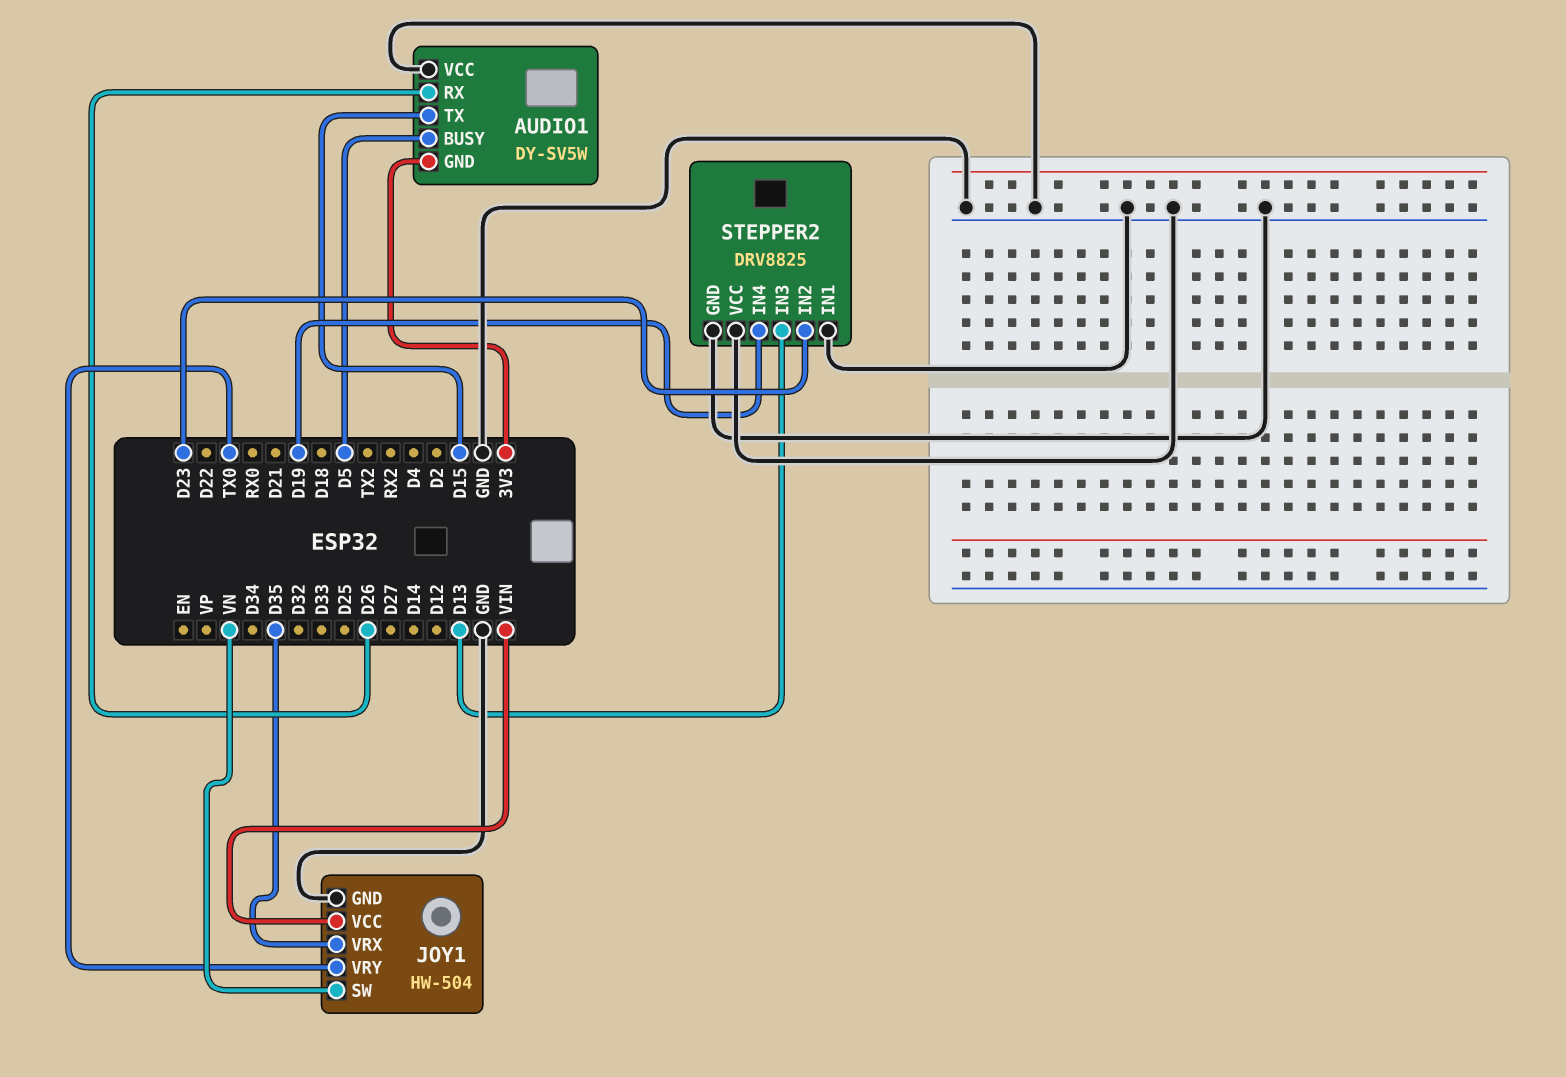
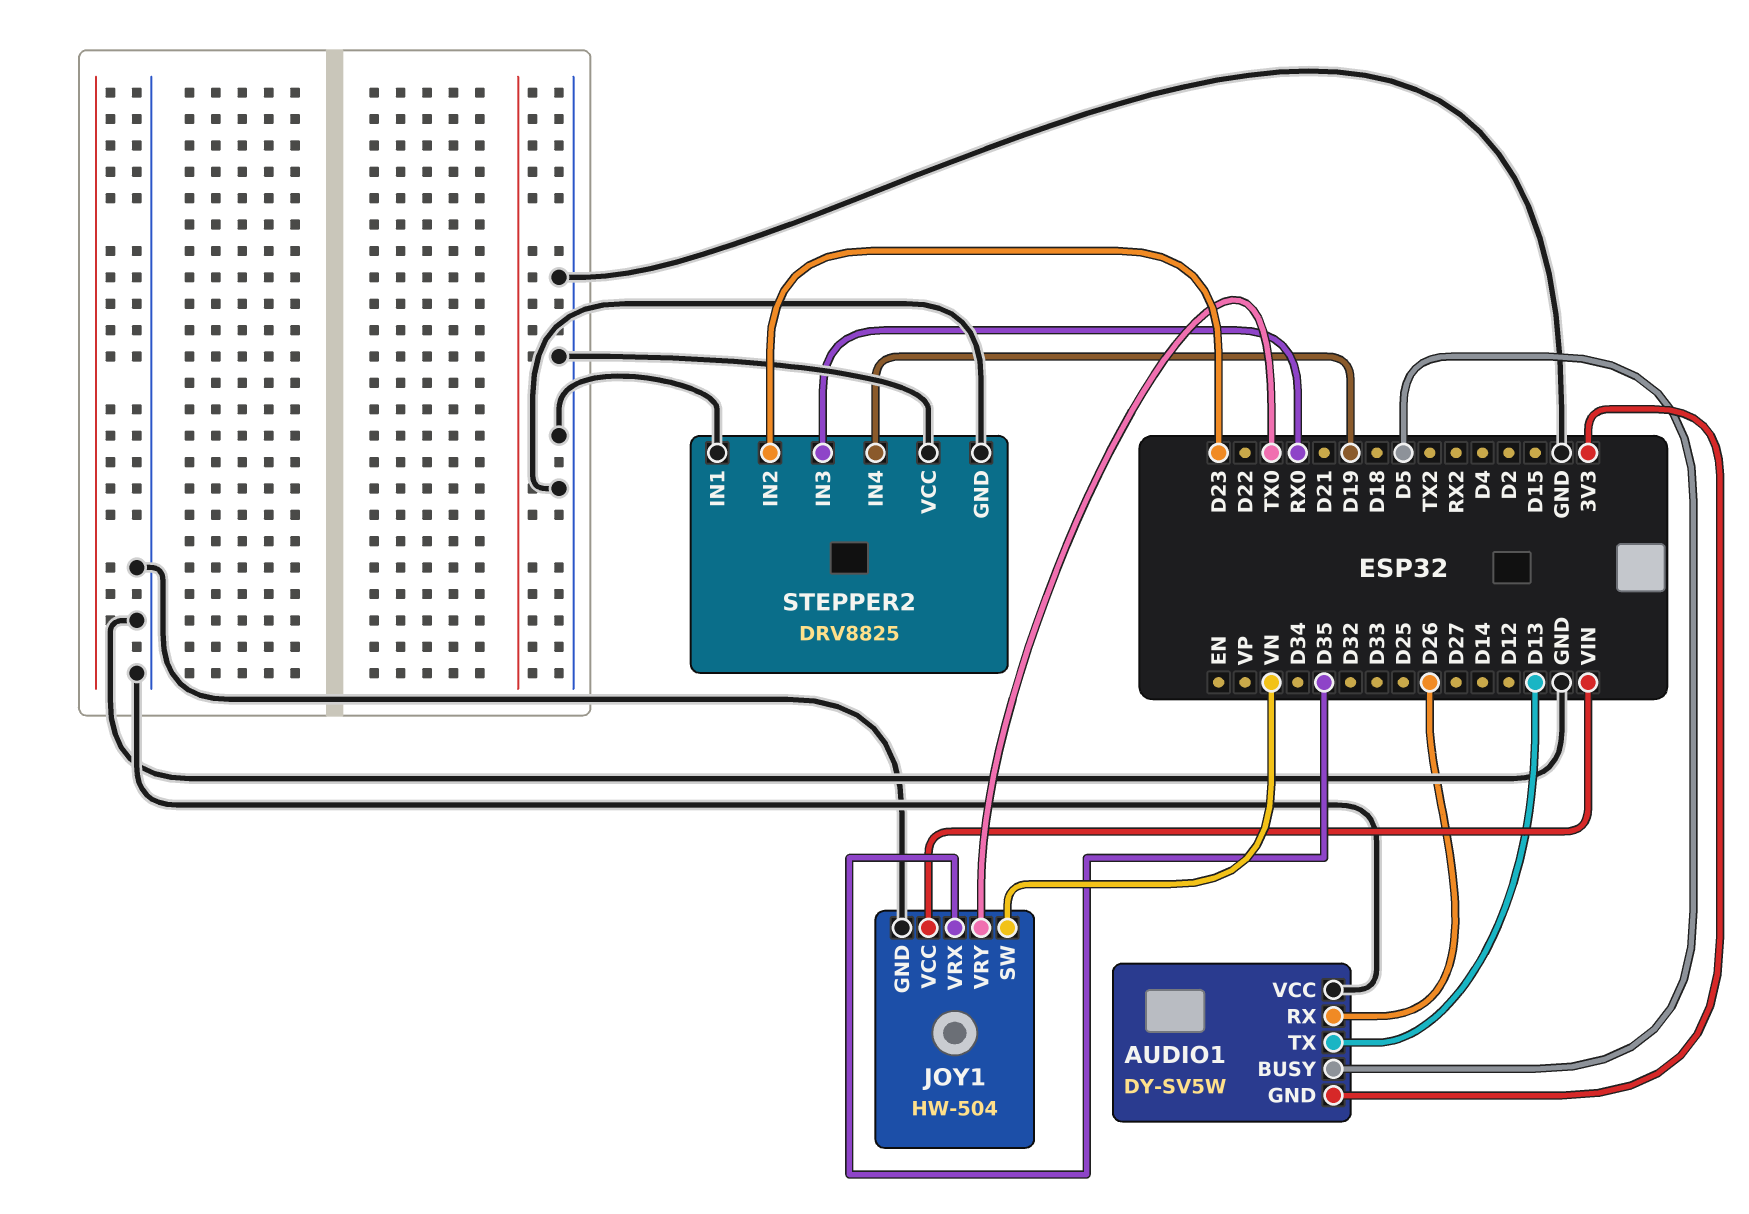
AUDIO1 pin TX: D15 -> D13
STEPPER2 pin IN3: D13 -> RX0

